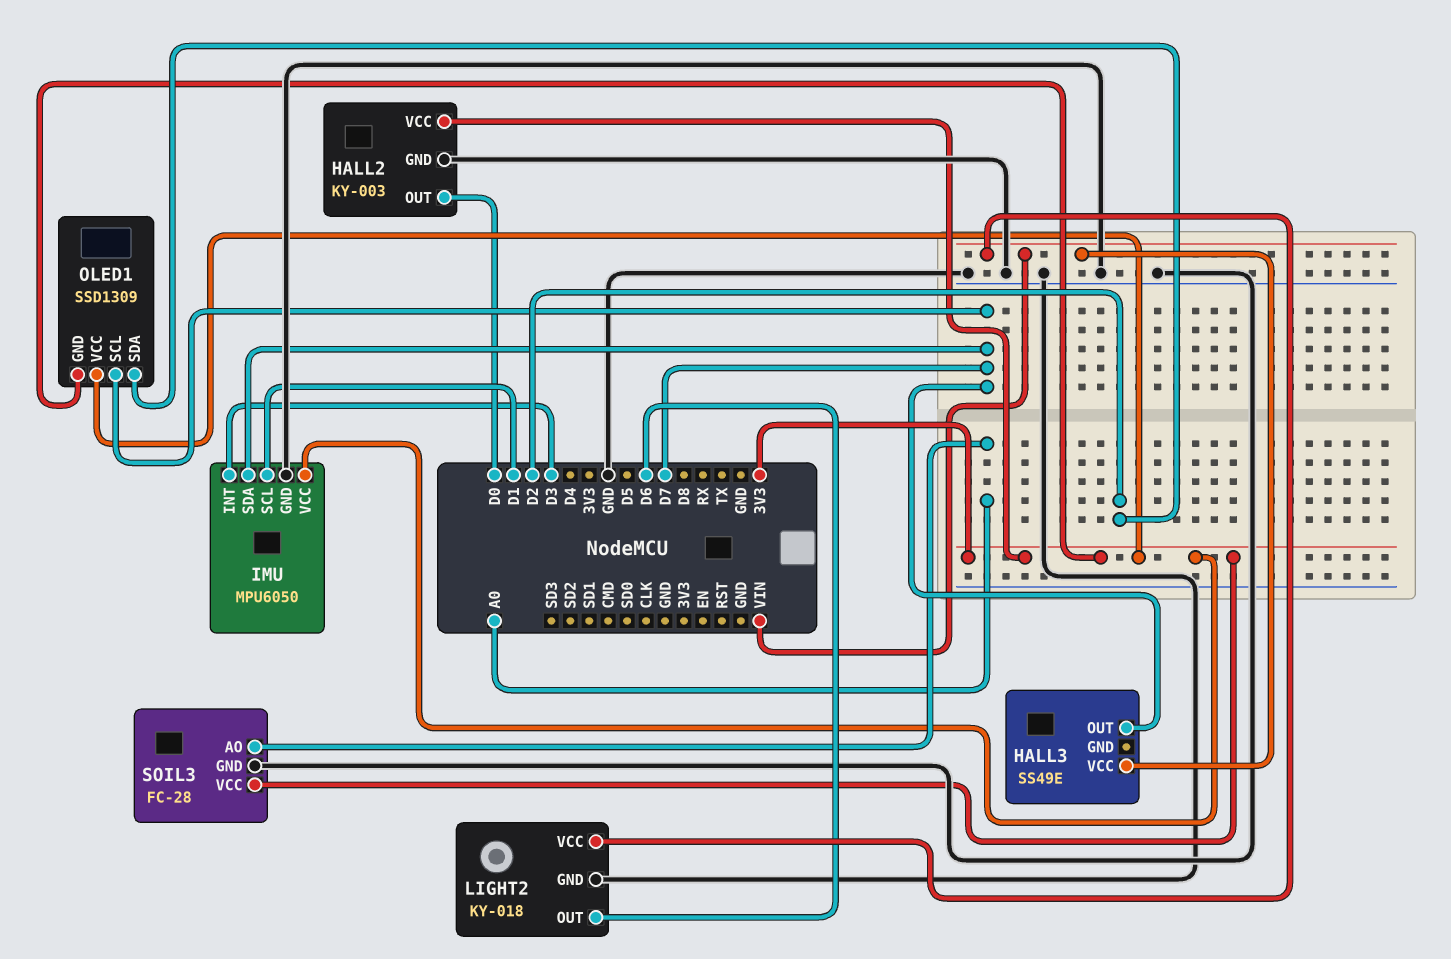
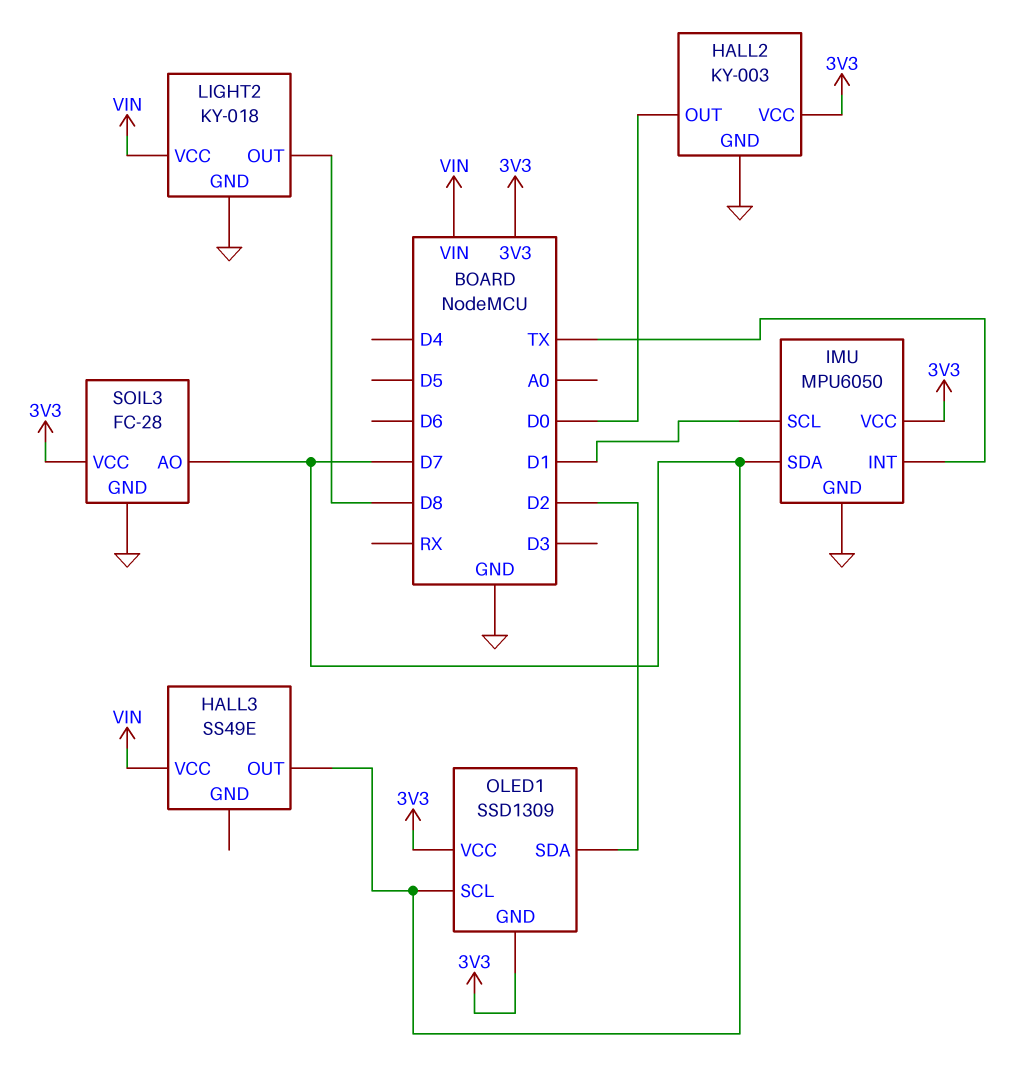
IMU pin INT: D3 -> TX
LIGHT2 pin OUT: D6 -> D8
SOIL3 pin AO: A0 -> D7

